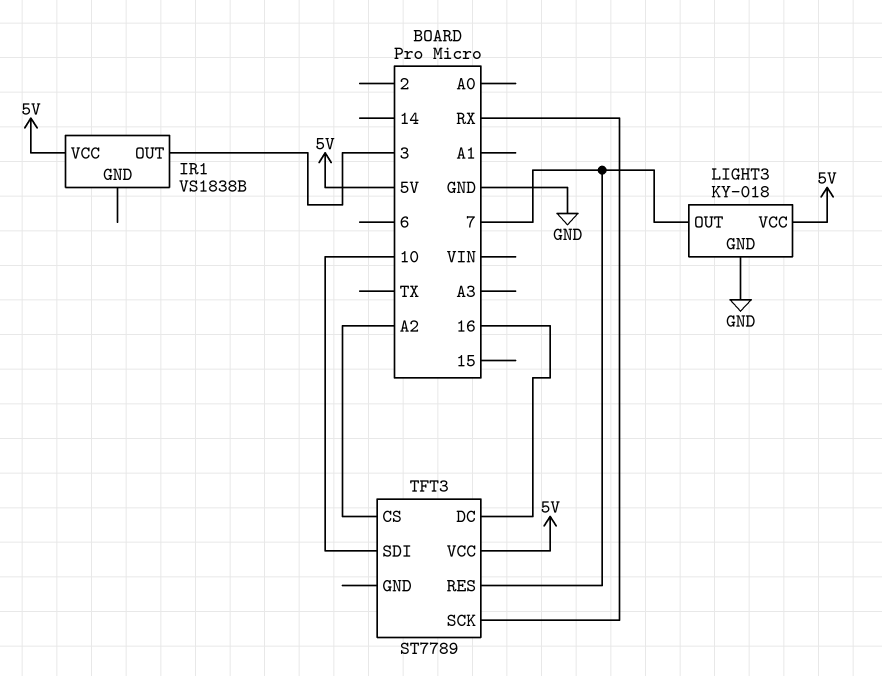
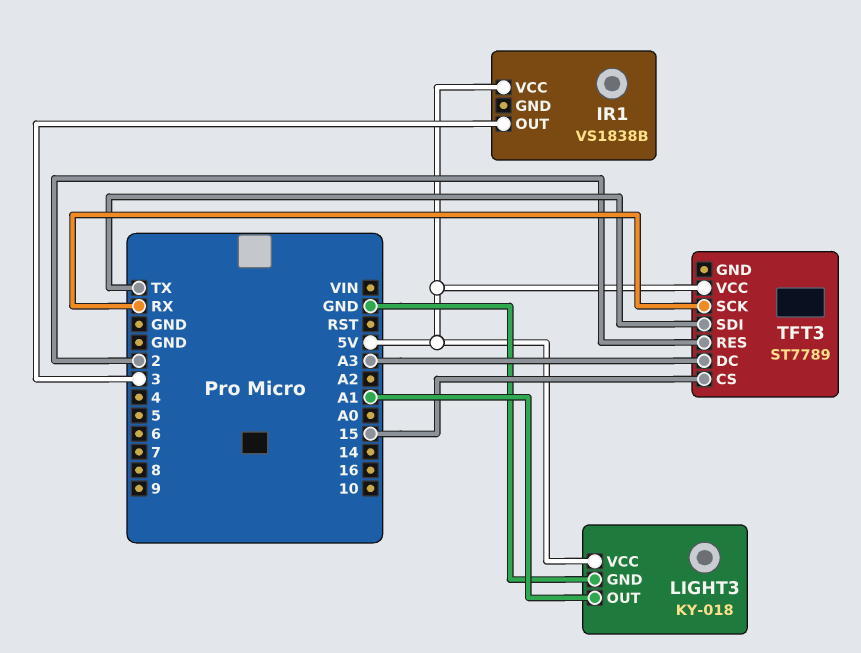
LIGHT3 pin OUT: 7 -> A1
TFT3 pin CS: A2 -> 15
TFT3 pin DC: 16 -> A3
TFT3 pin RES: 7 -> 2
TFT3 pin SDI: 10 -> TX

